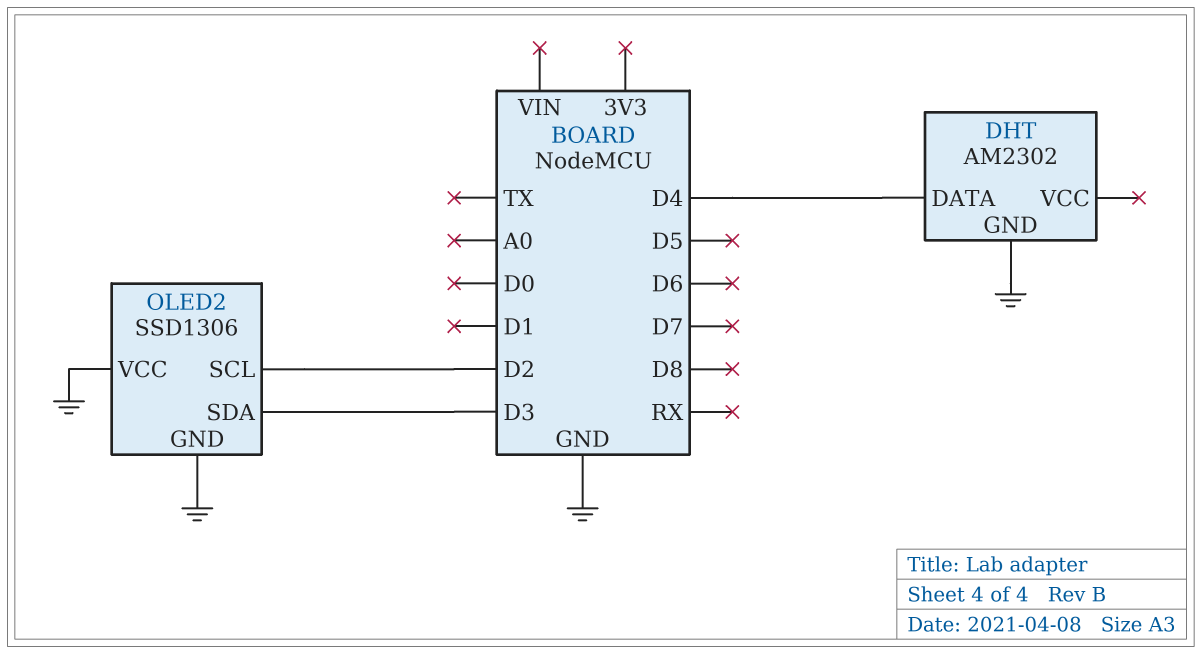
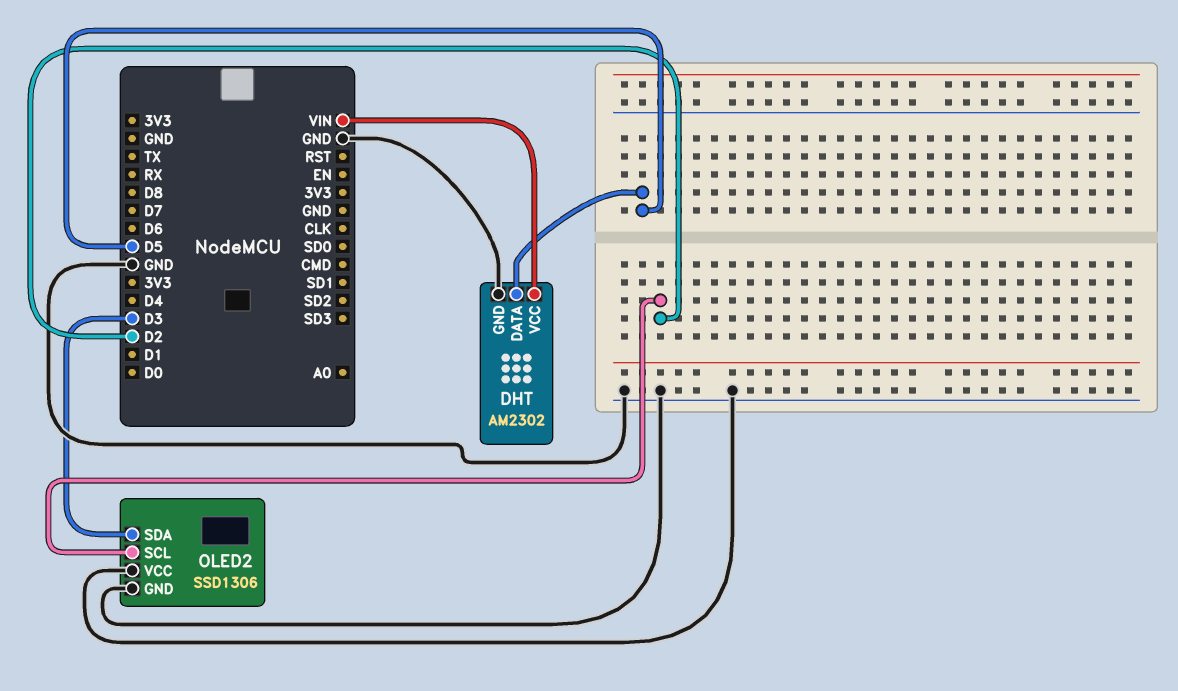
DHT pin DATA: D4 -> D5
DHT pin VCC: none -> VIN

